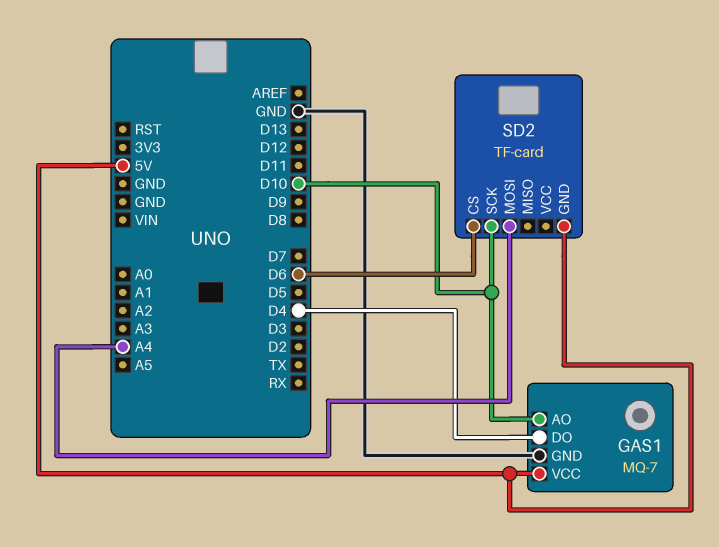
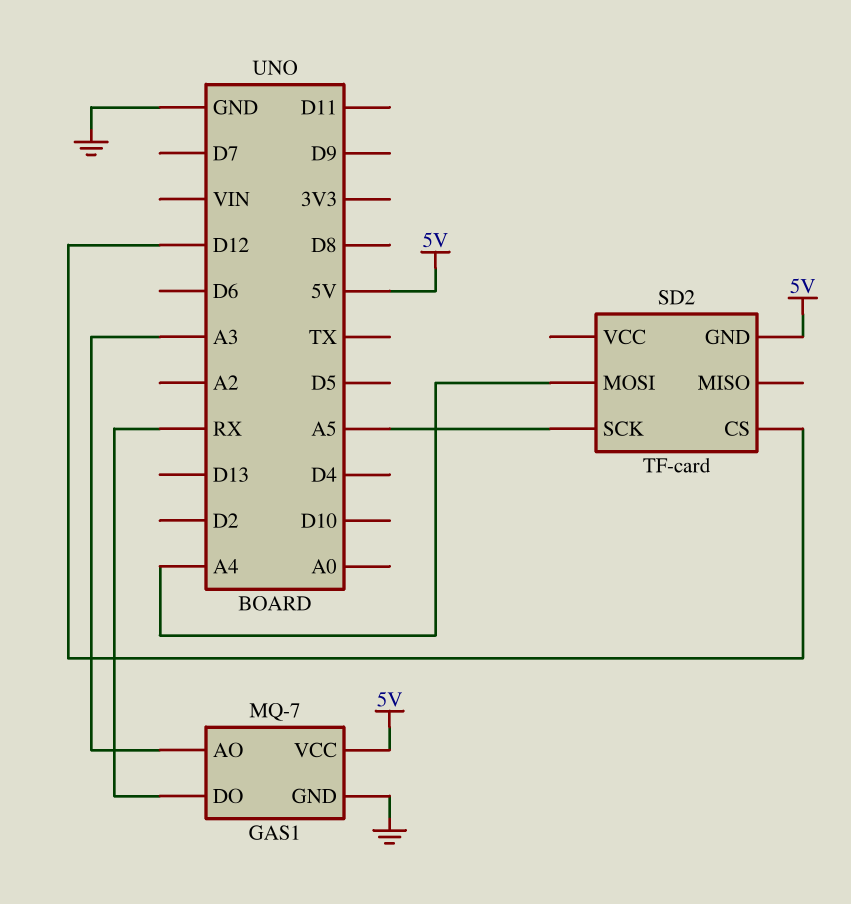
GAS1 pin AO: D10 -> A3
GAS1 pin DO: D4 -> RX
SD2 pin CS: D6 -> D12
SD2 pin SCK: D10 -> A5

